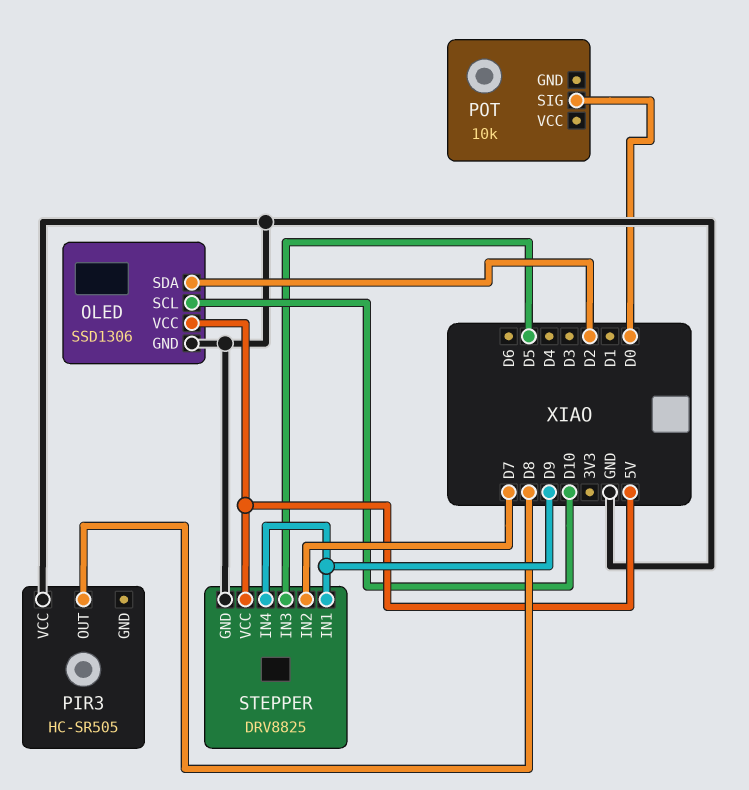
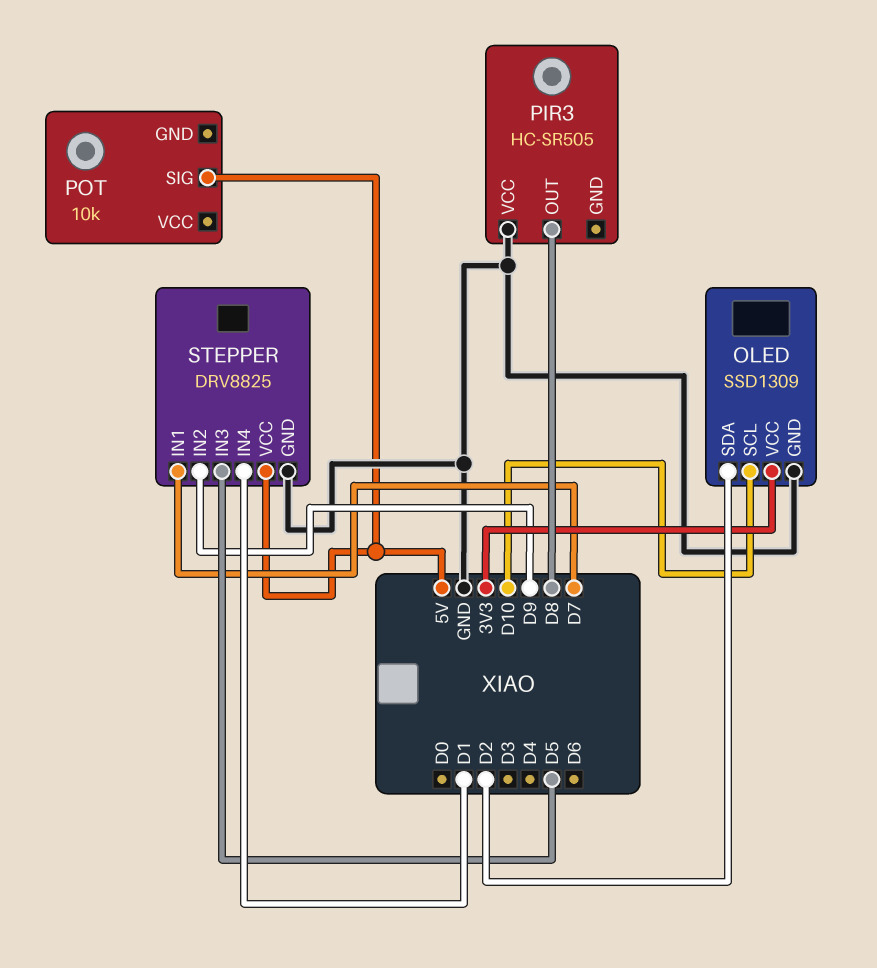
OLED: SSD1306 -> SSD1309
OLED pin VCC: 5V -> 3V3
POT pin SIG: D0 -> 5V
STEPPER pin IN1: D9 -> D7
STEPPER pin IN2: D7 -> D9
STEPPER pin IN4: D9 -> D1

